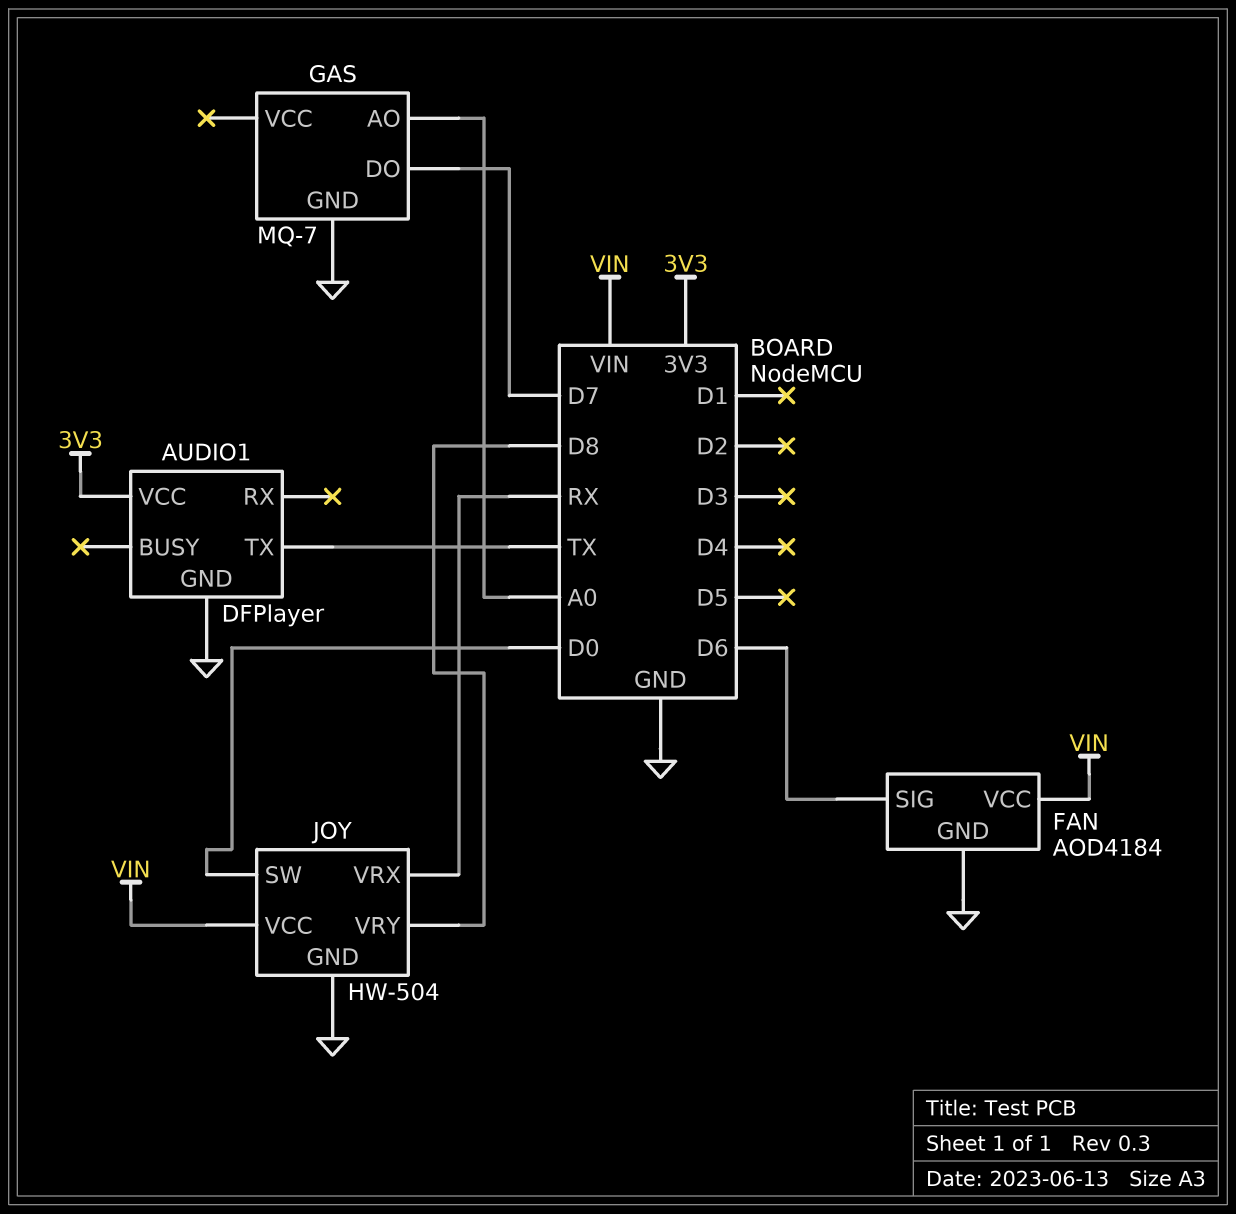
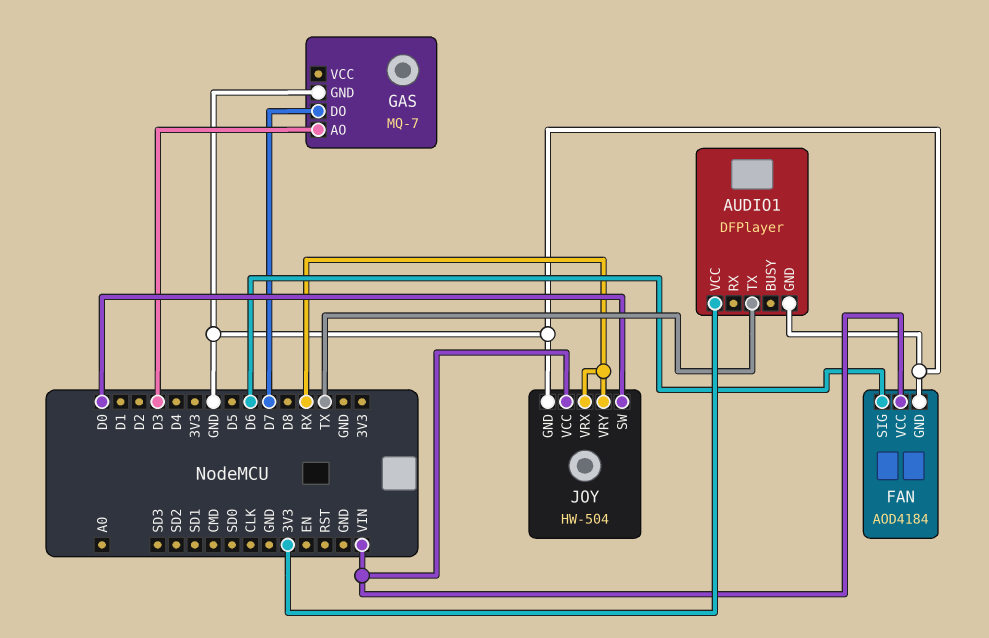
GAS pin AO: A0 -> D3
JOY pin VRY: D8 -> RX

